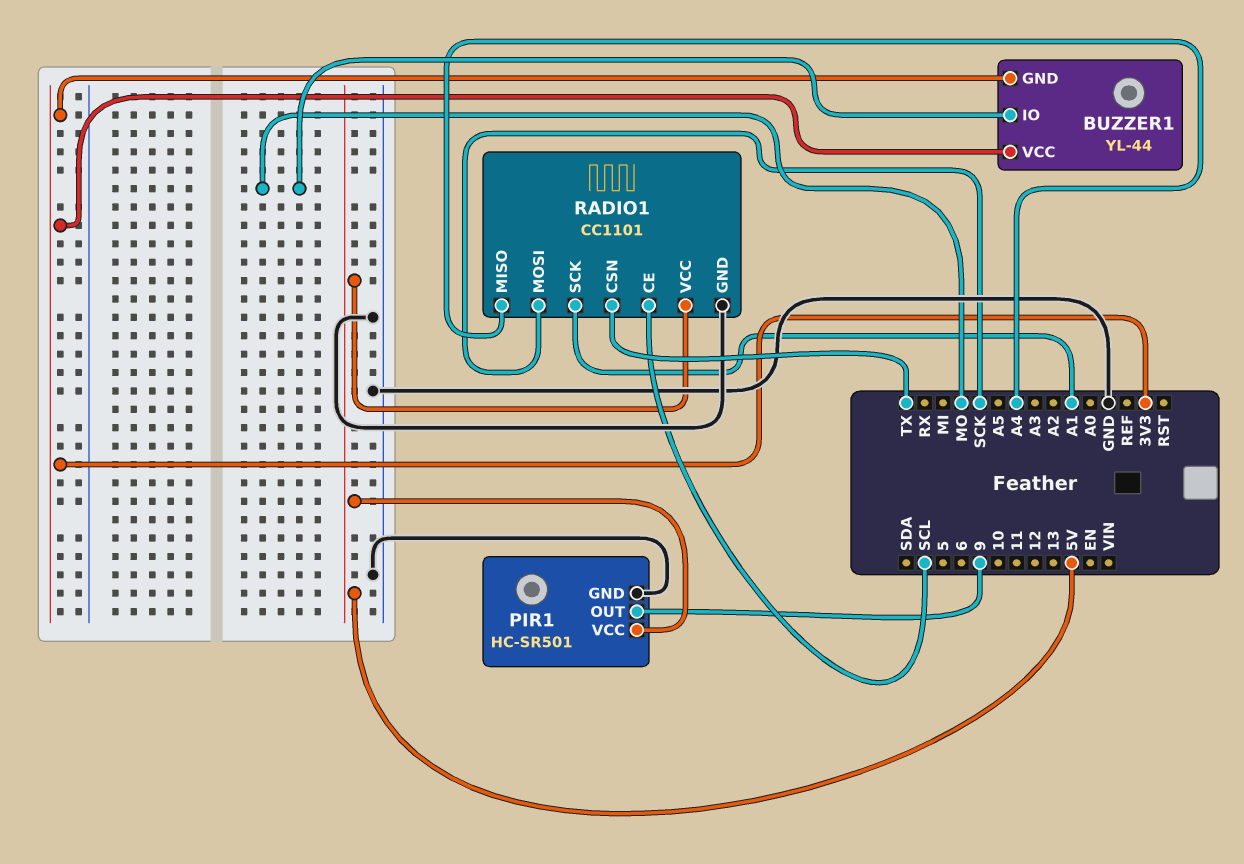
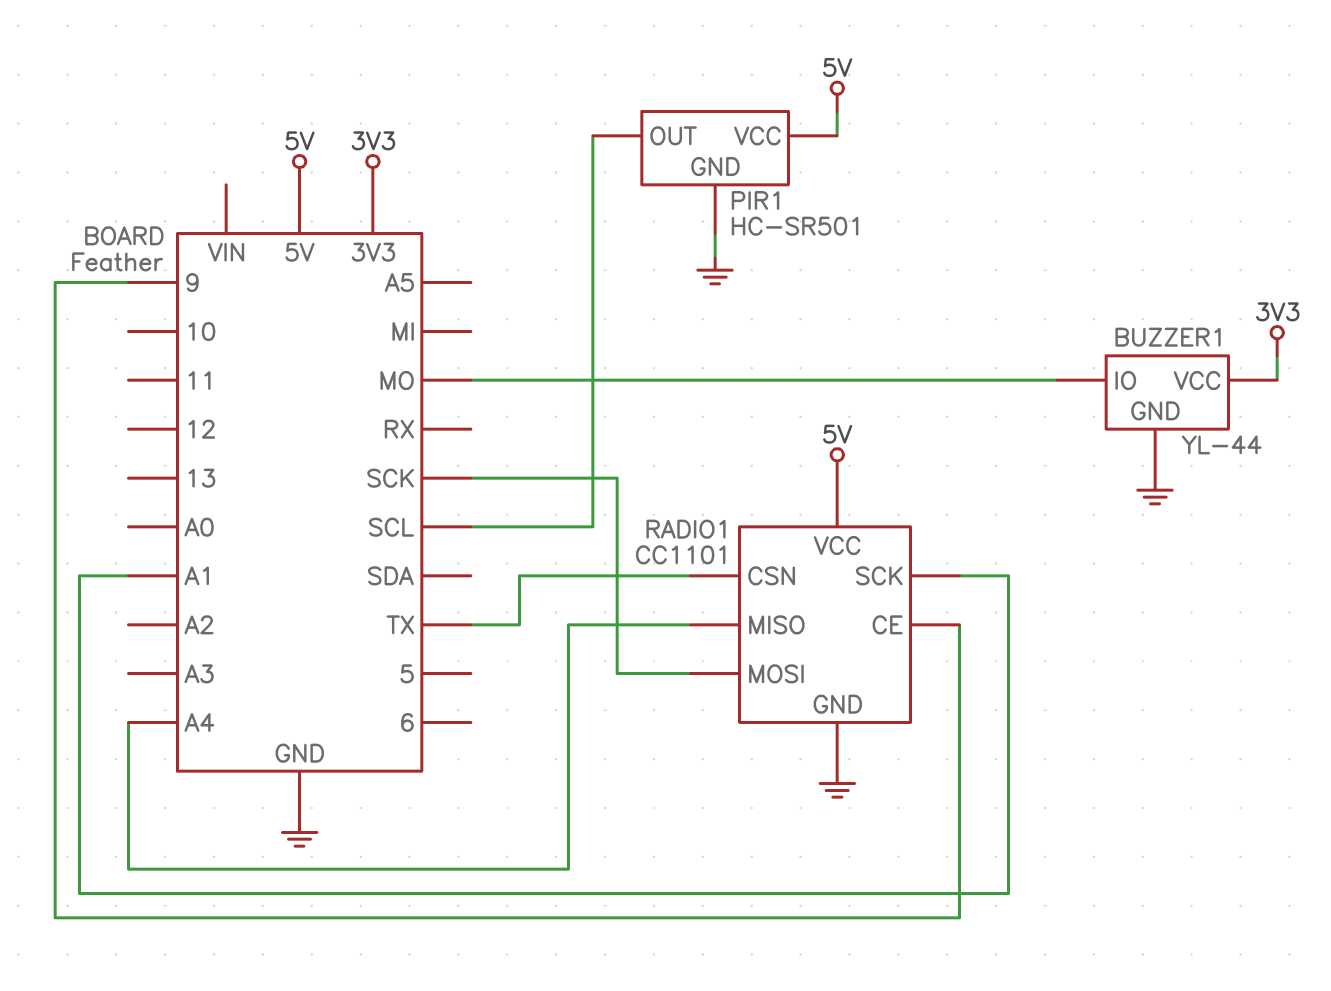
BUZZER1 pin GND: 3V3 -> GND
PIR1 pin OUT: 9 -> SCL
RADIO1 pin CE: SCL -> 9

